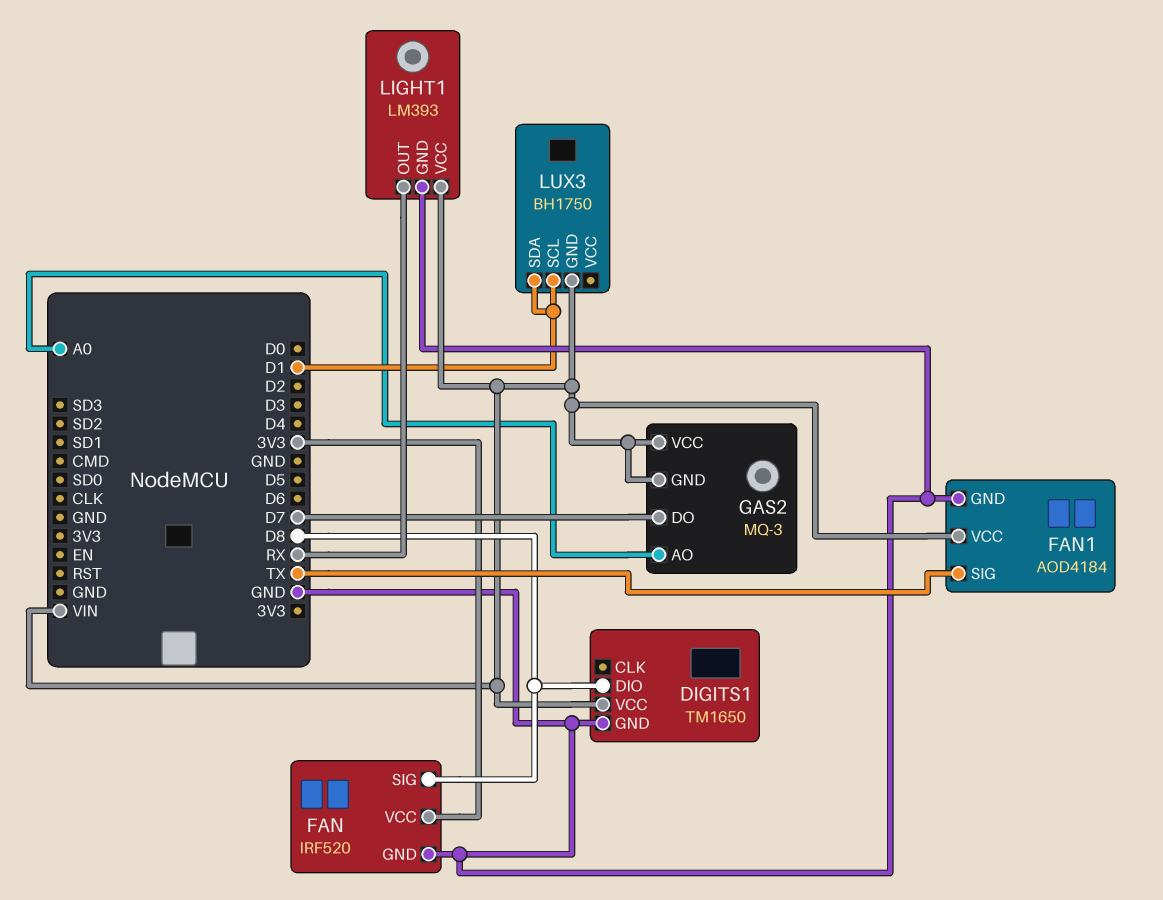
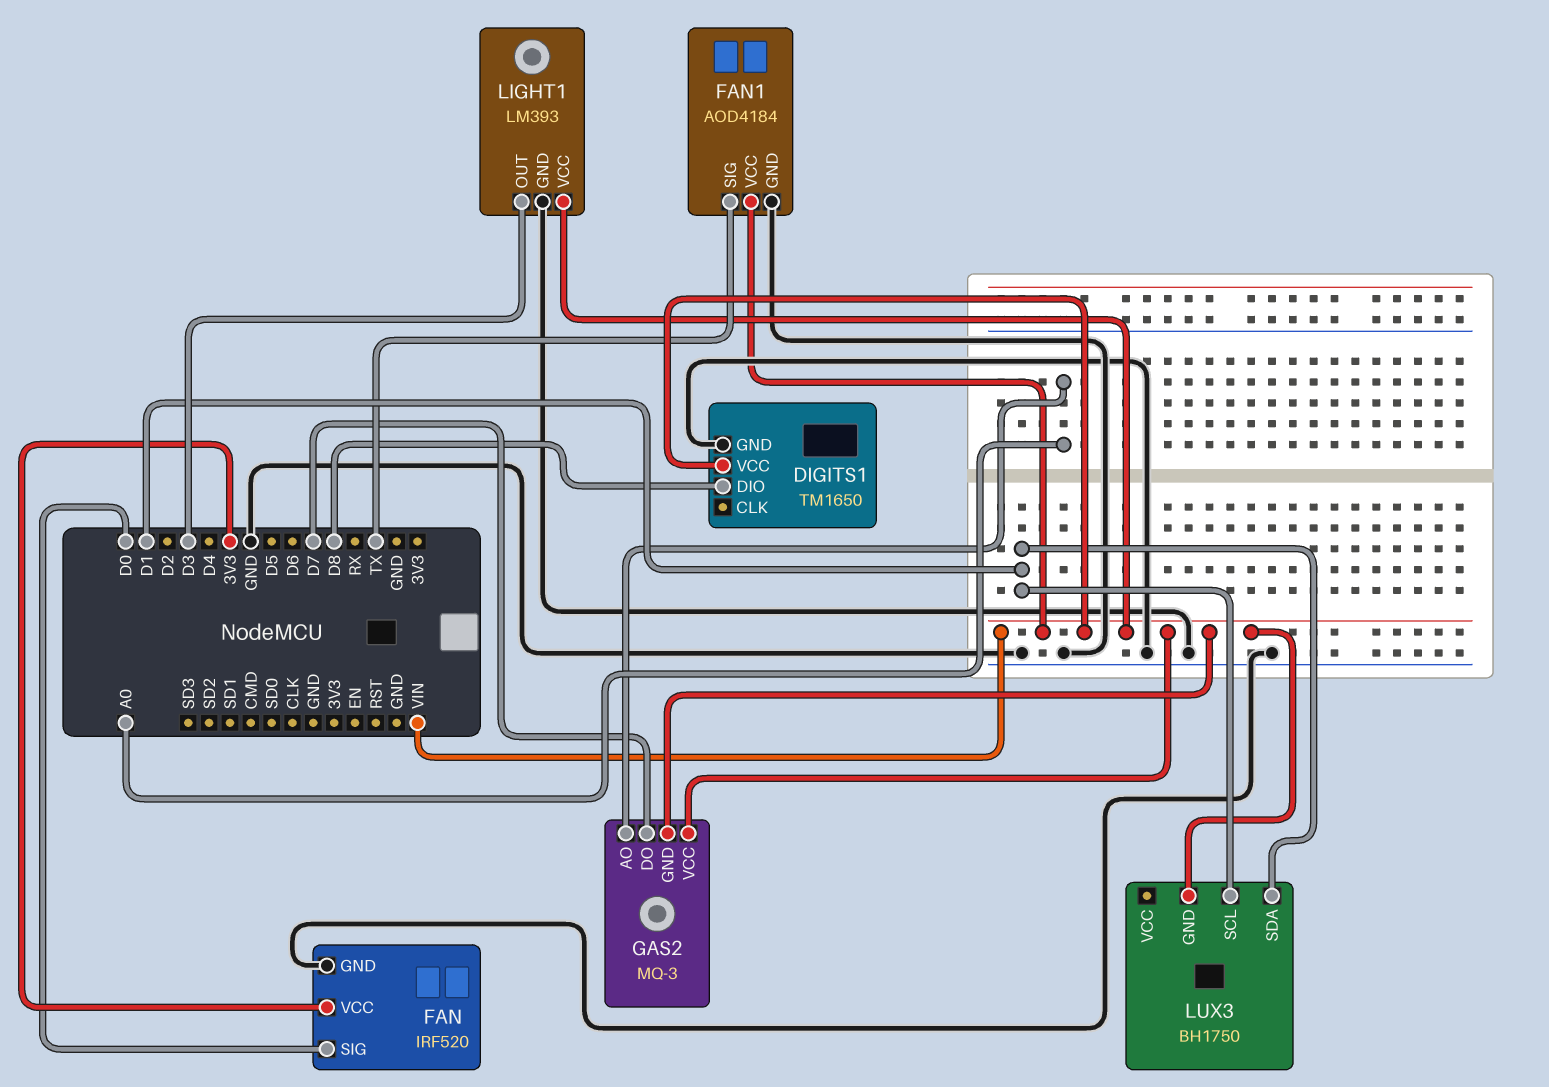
FAN pin SIG: D8 -> D0
LIGHT1 pin OUT: RX -> D3

